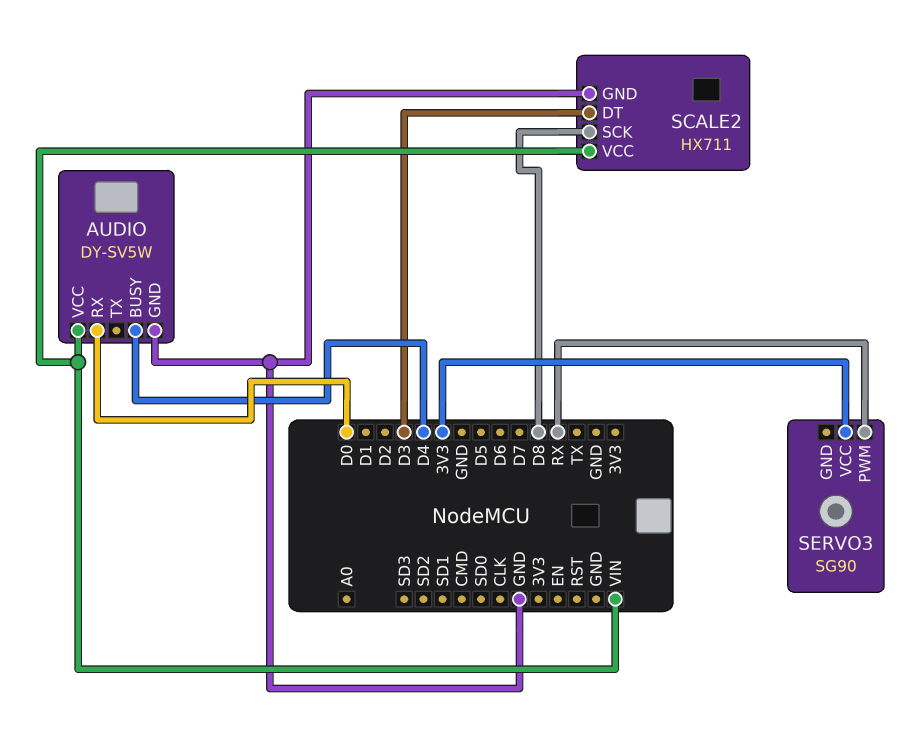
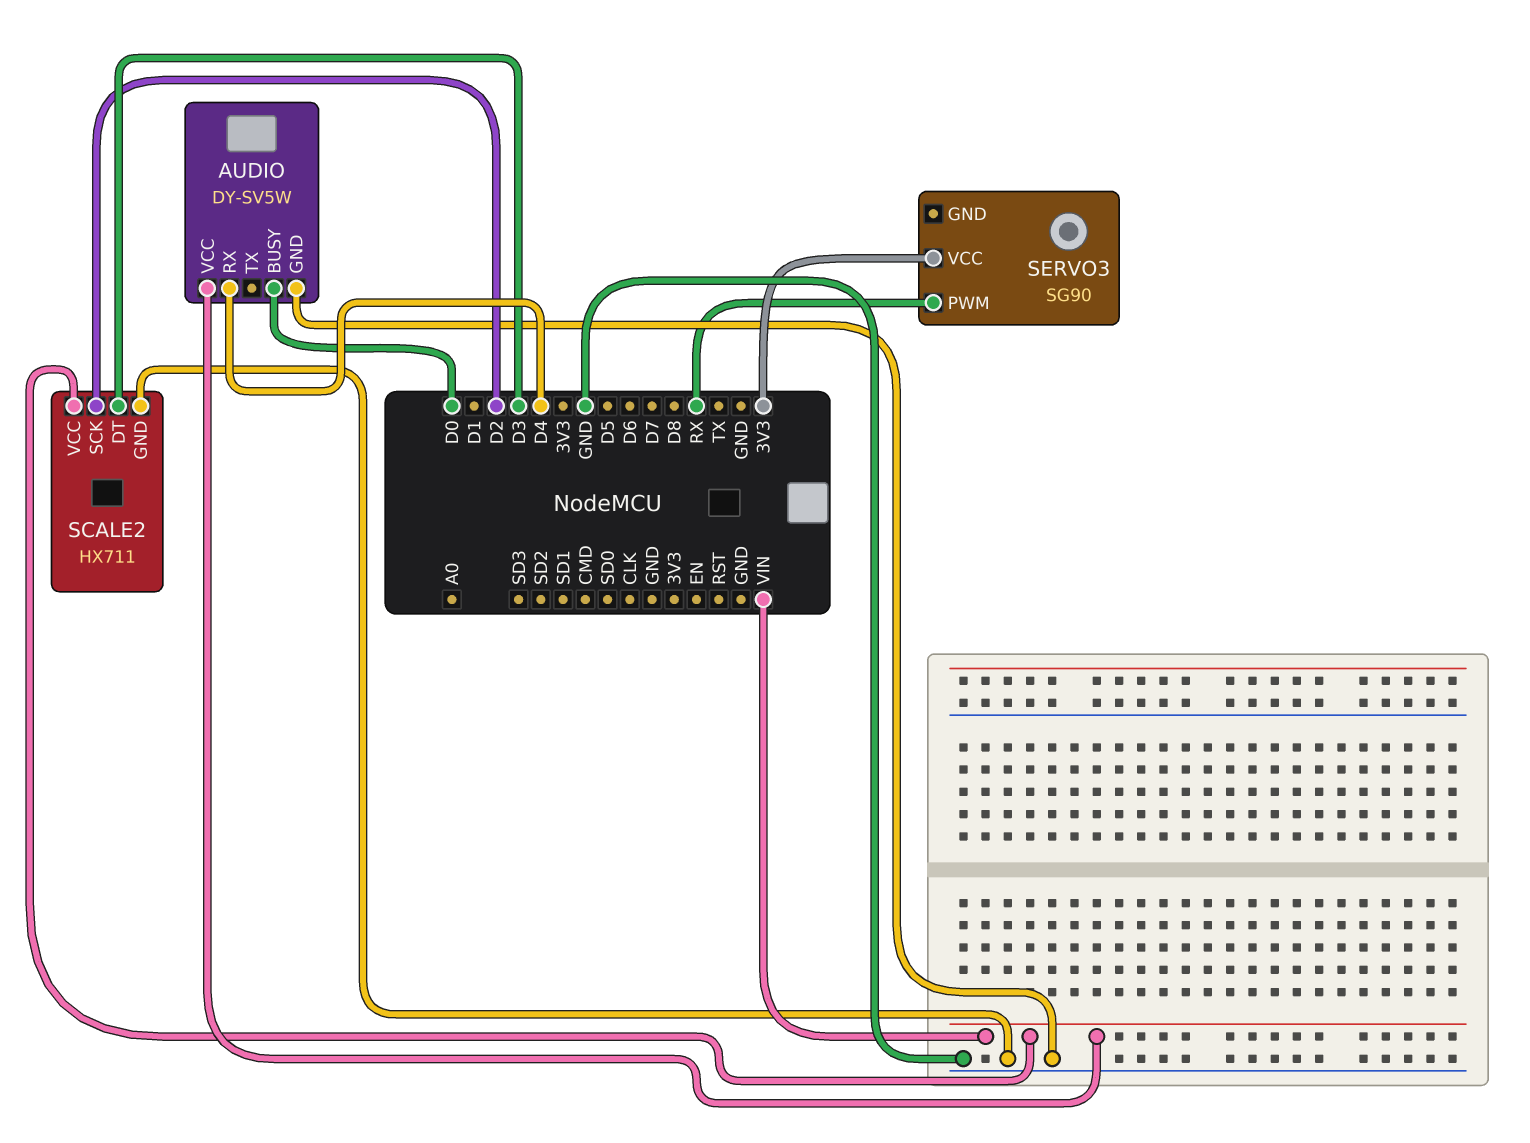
AUDIO pin BUSY: D4 -> D0
AUDIO pin RX: D0 -> D4
SCALE2 pin SCK: D8 -> D2

